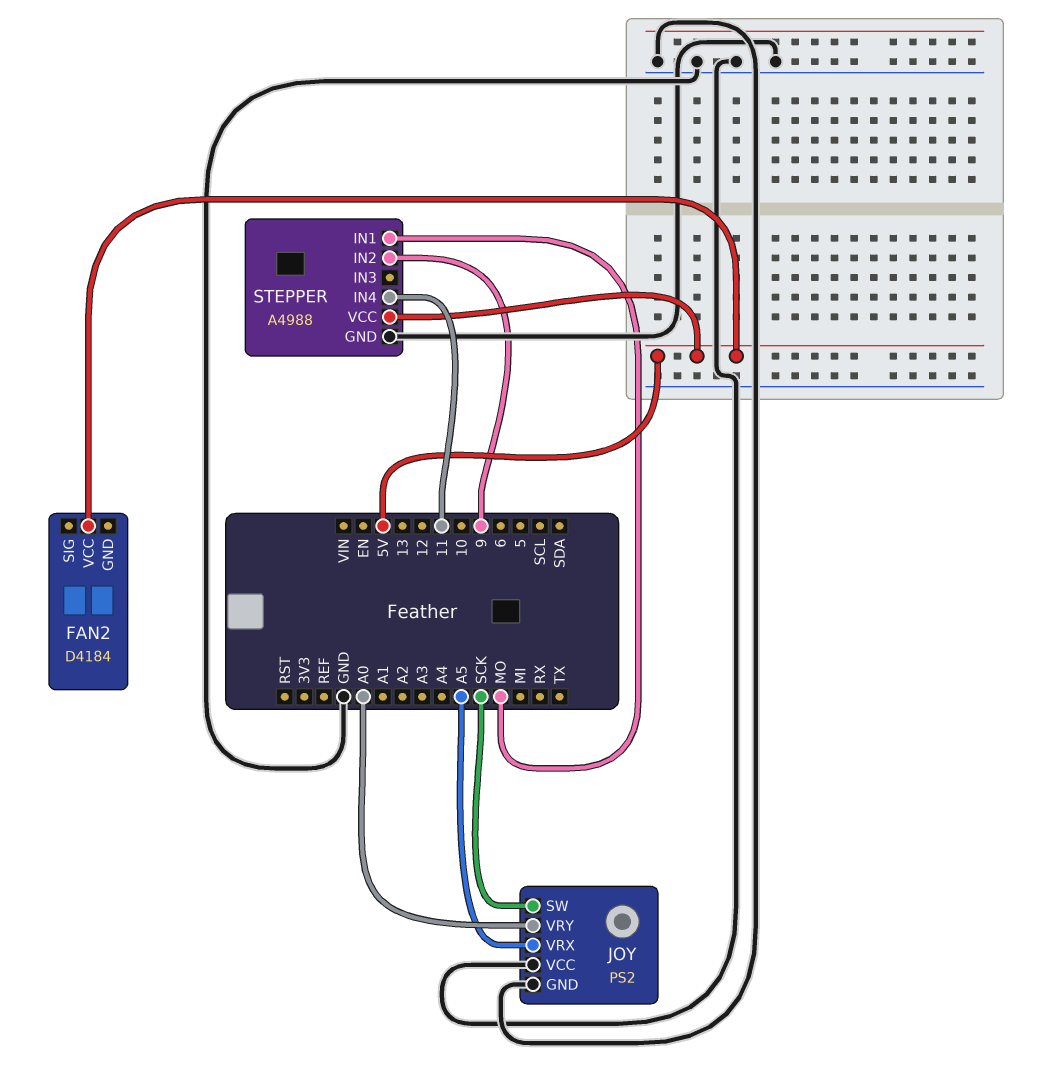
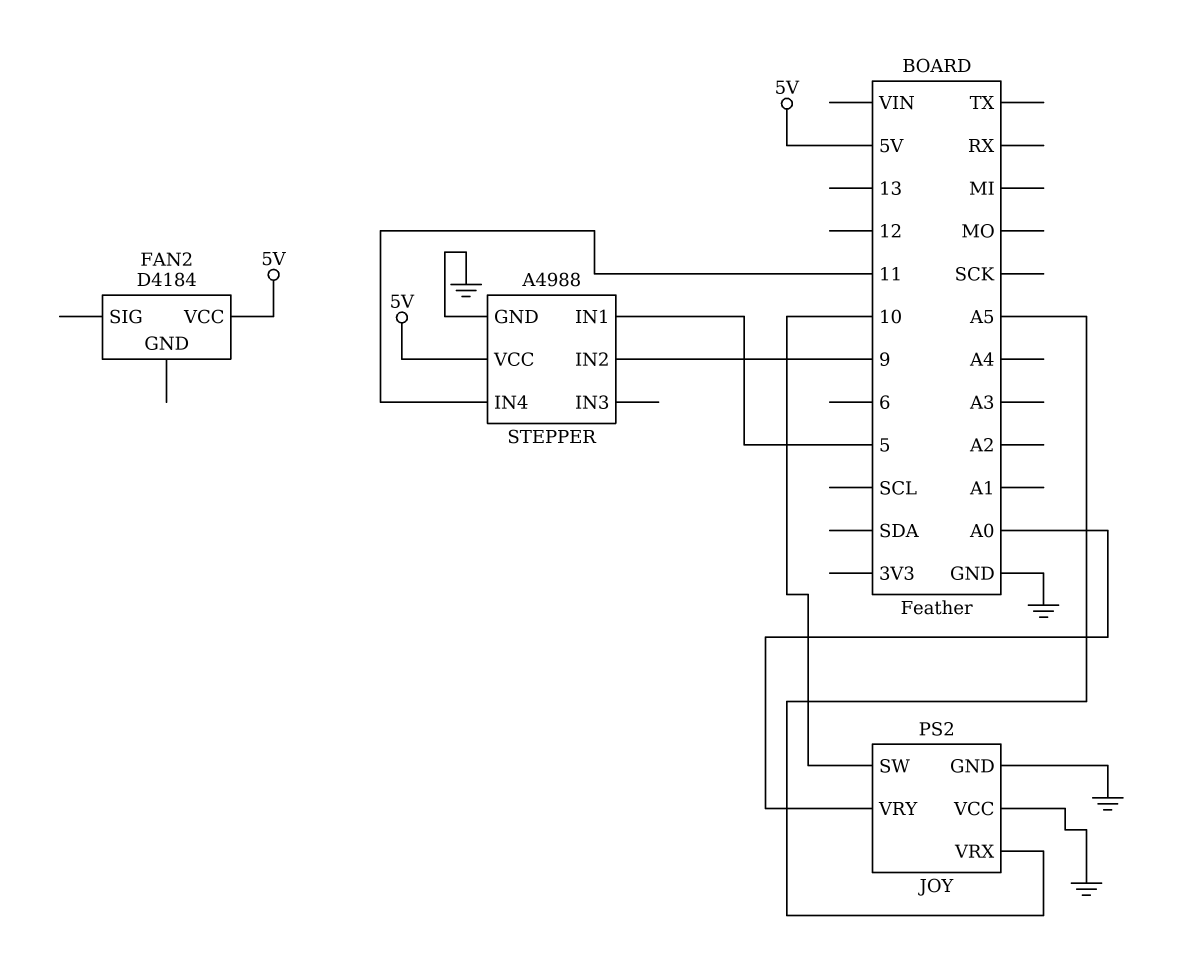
JOY pin SW: SCK -> 10
STEPPER pin IN1: MO -> 5

